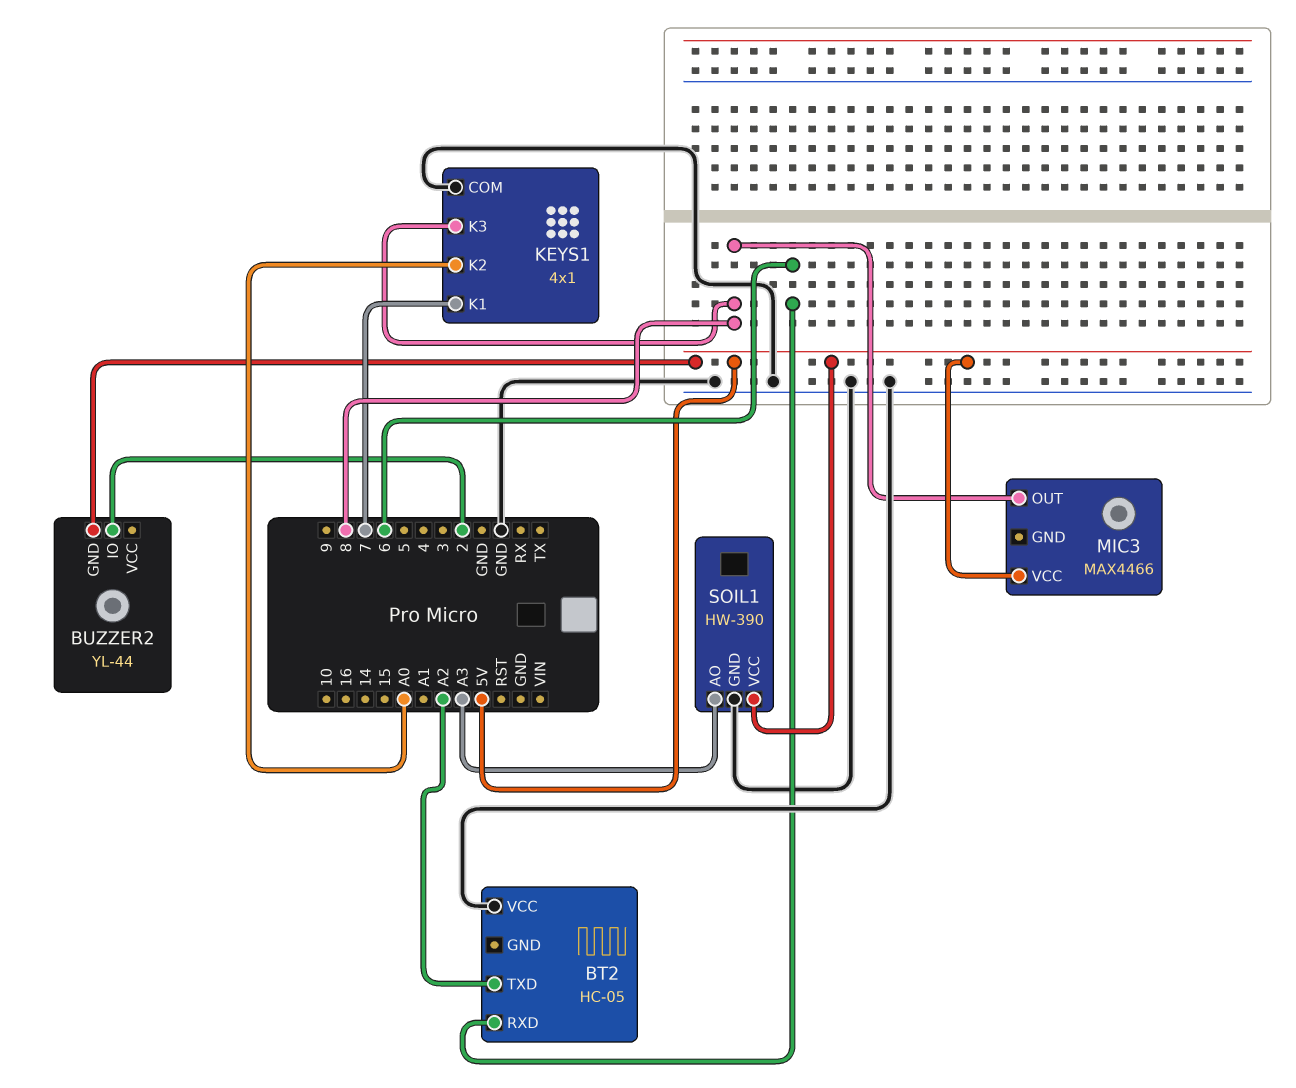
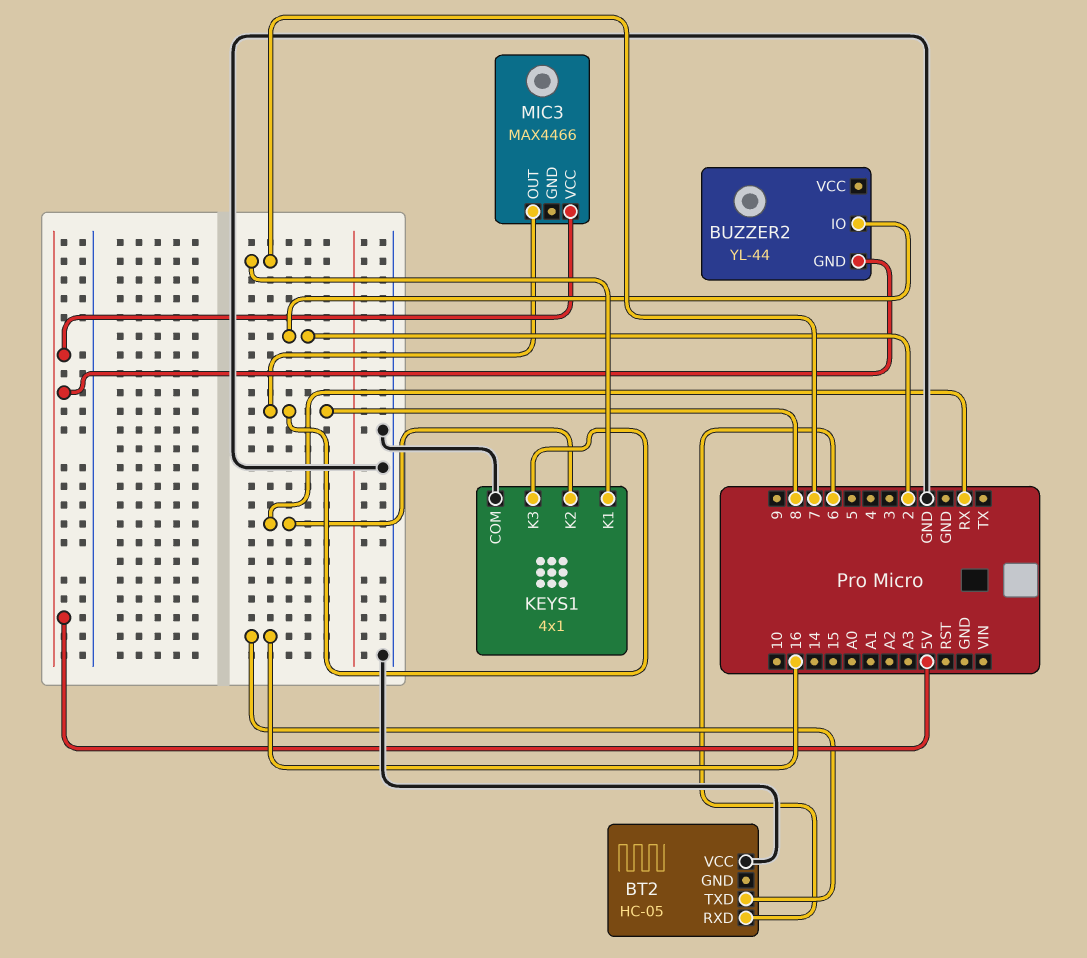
BT2 pin TXD: A2 -> 16
KEYS1 pin K2: A0 -> RX
SOIL1: HW-390 -> none
SOIL1 pin AO: A3 -> none
SOIL1 pin GND: GND -> none
SOIL1 pin VCC: 5V -> none

